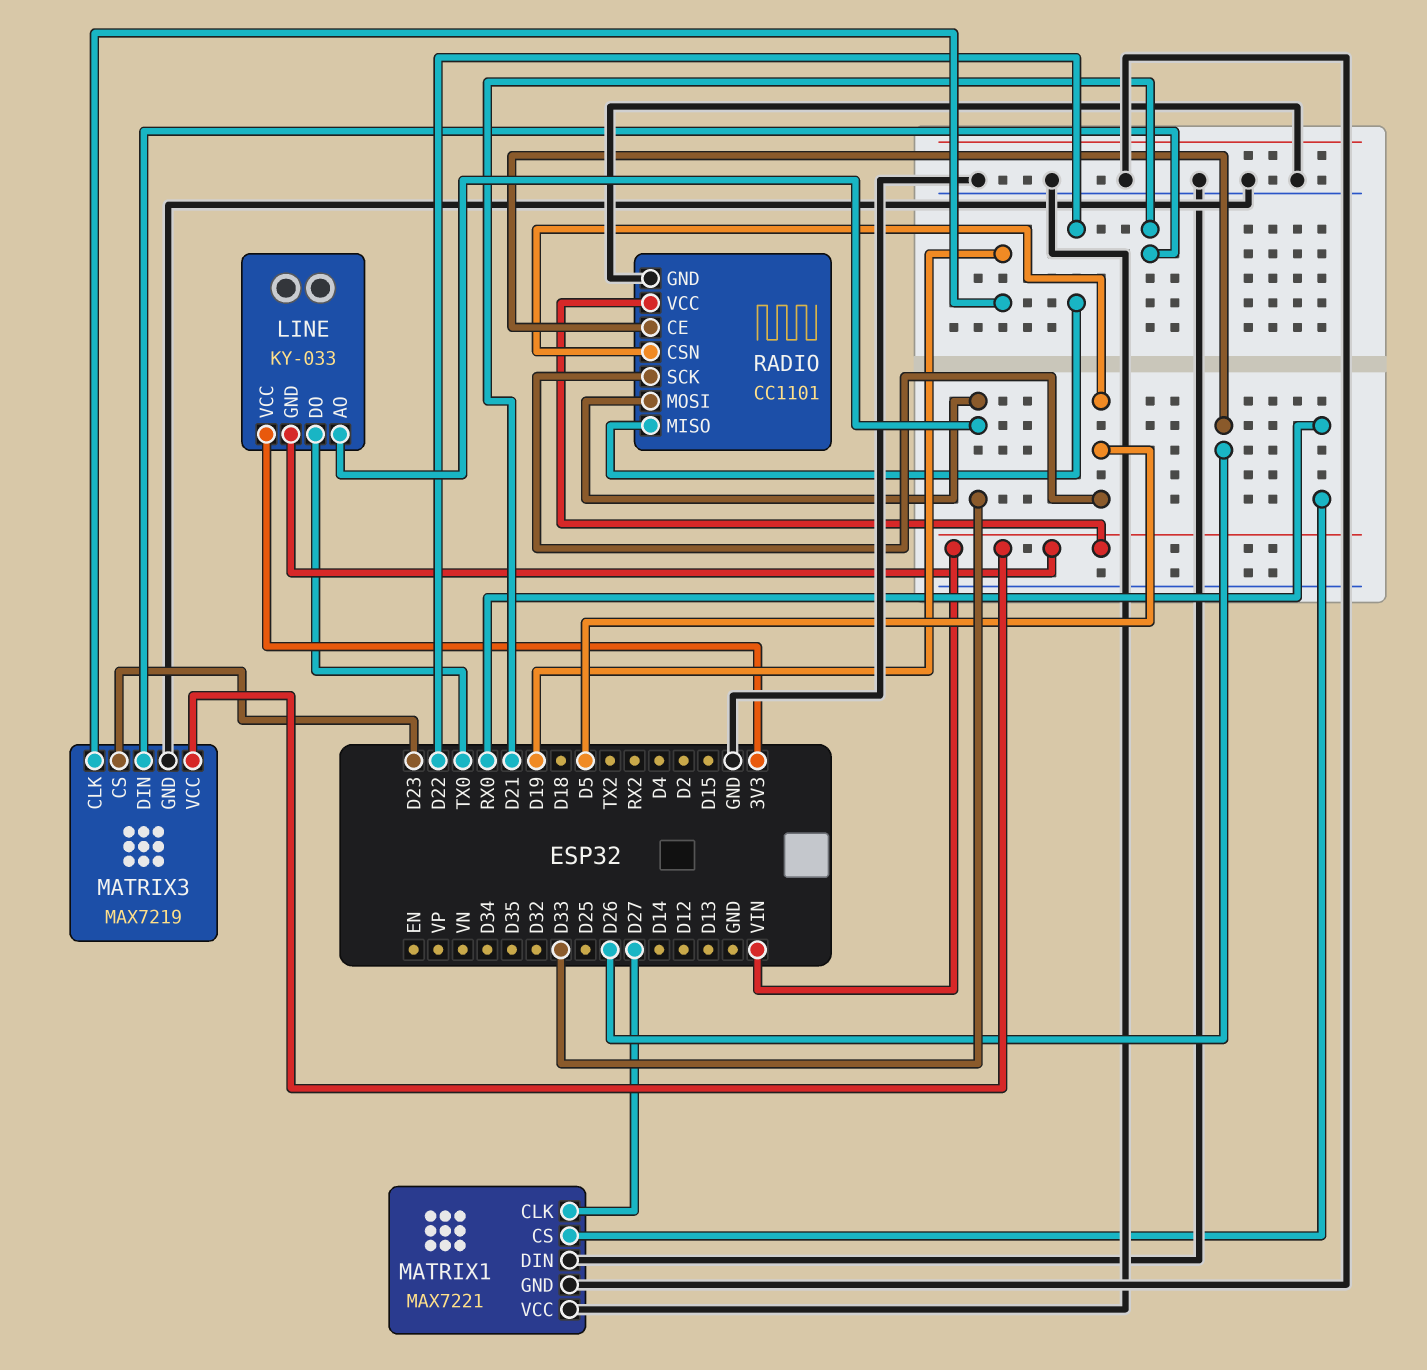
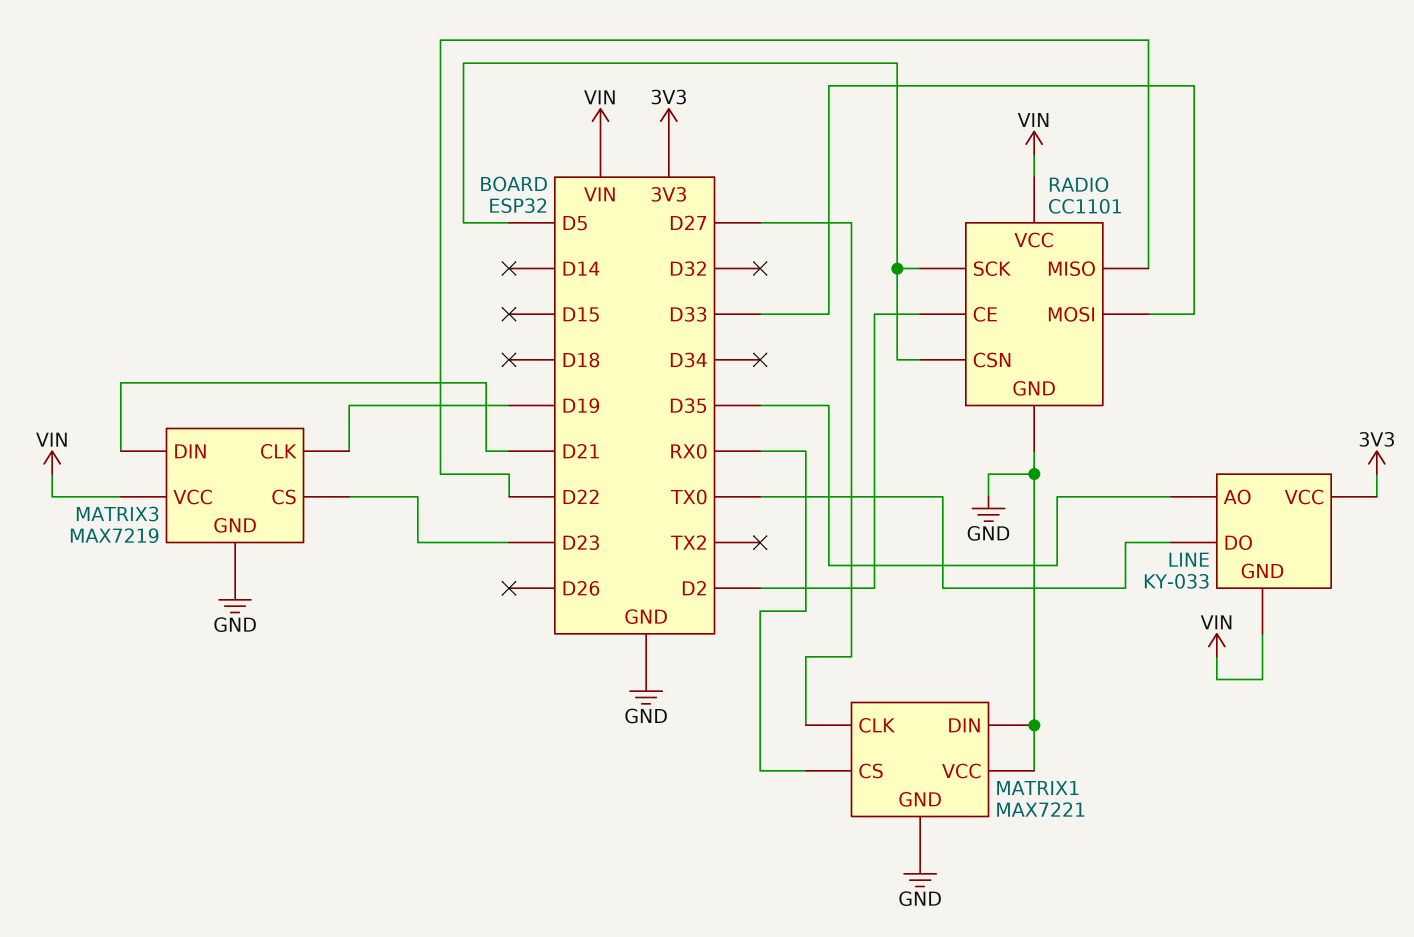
LINE pin AO: D33 -> D35
RADIO pin CE: D26 -> D2

